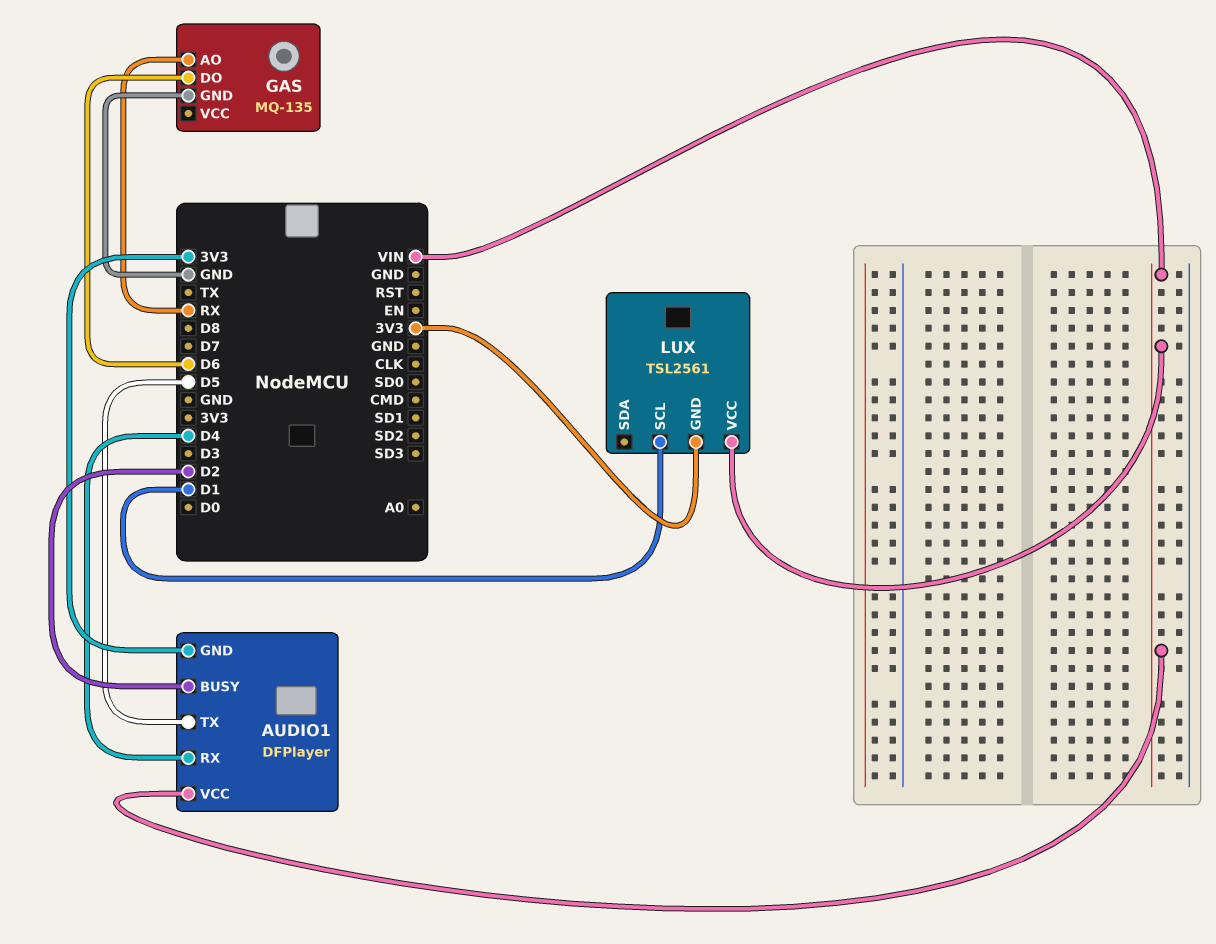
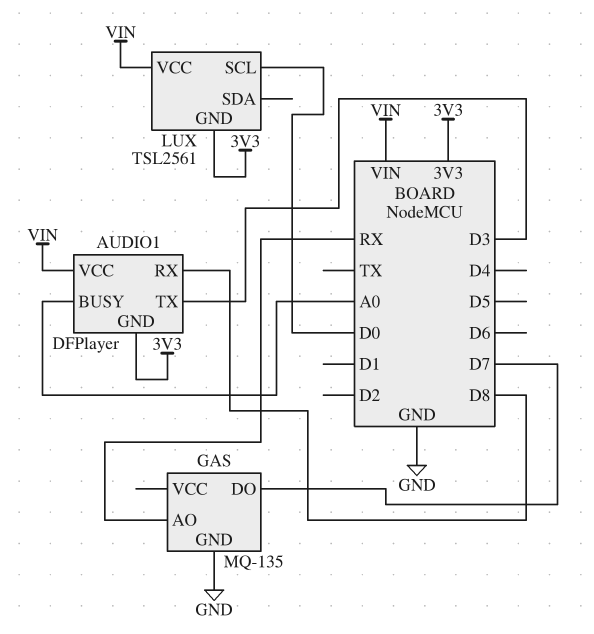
AUDIO1 pin BUSY: D2 -> A0
AUDIO1 pin RX: D4 -> D8
AUDIO1 pin TX: D5 -> D3
GAS pin DO: D6 -> D7
LUX pin SCL: D1 -> D0

